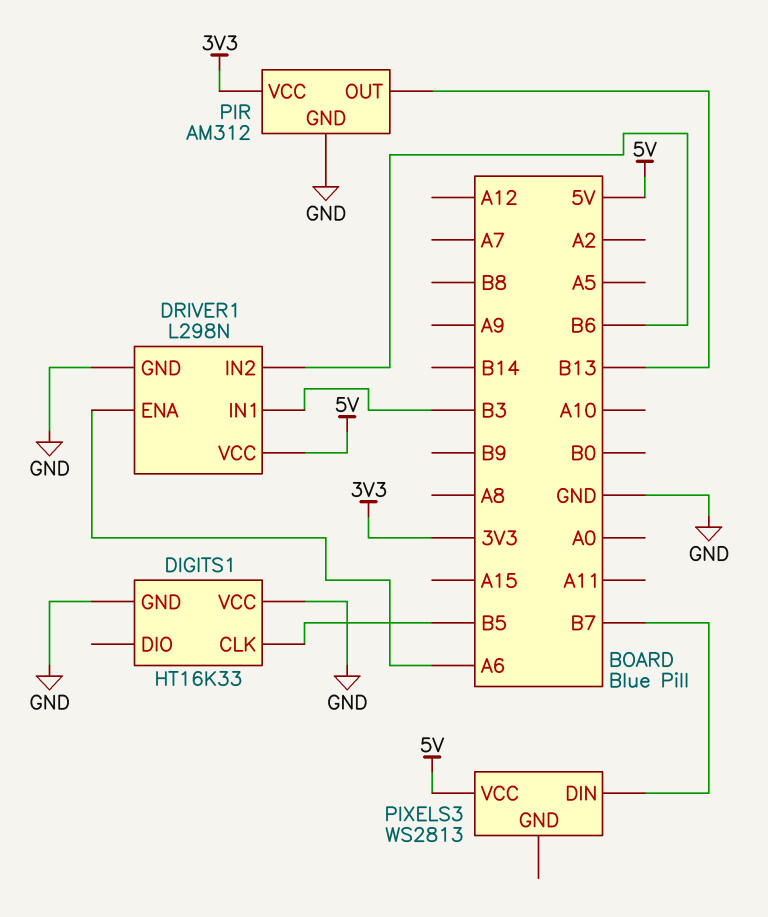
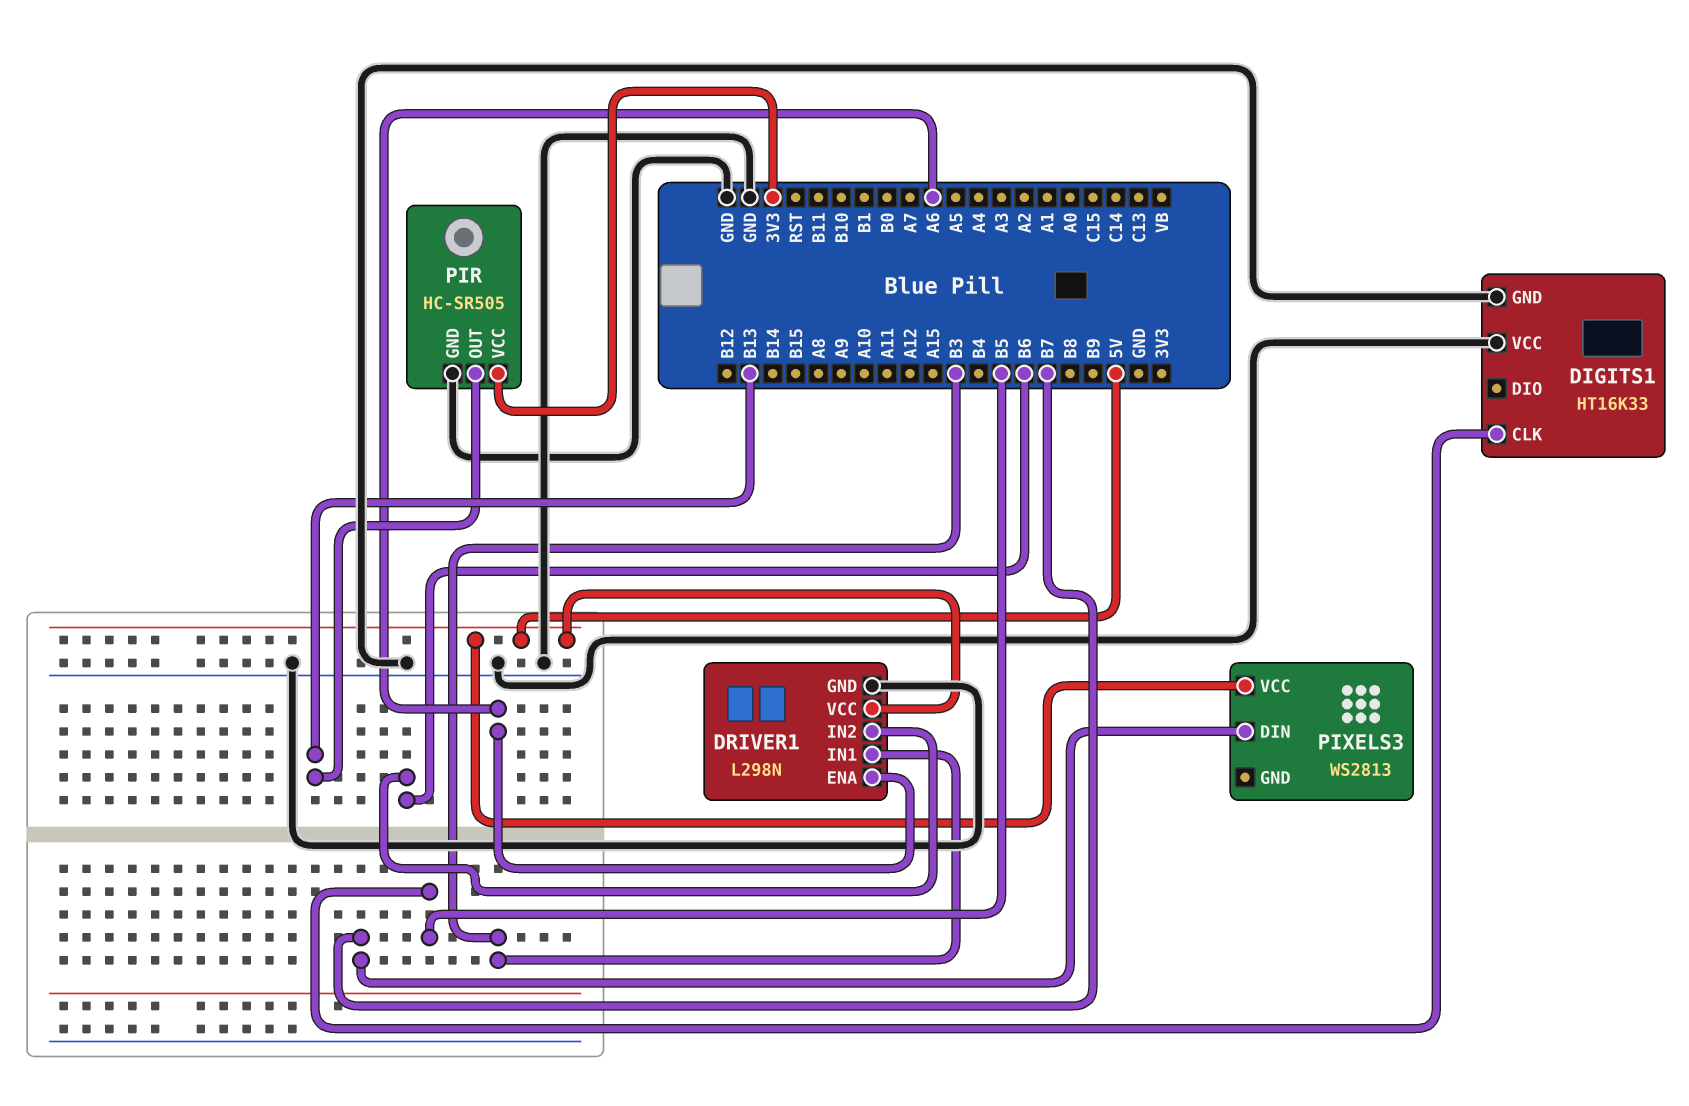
PIR: AM312 -> HC-SR505

